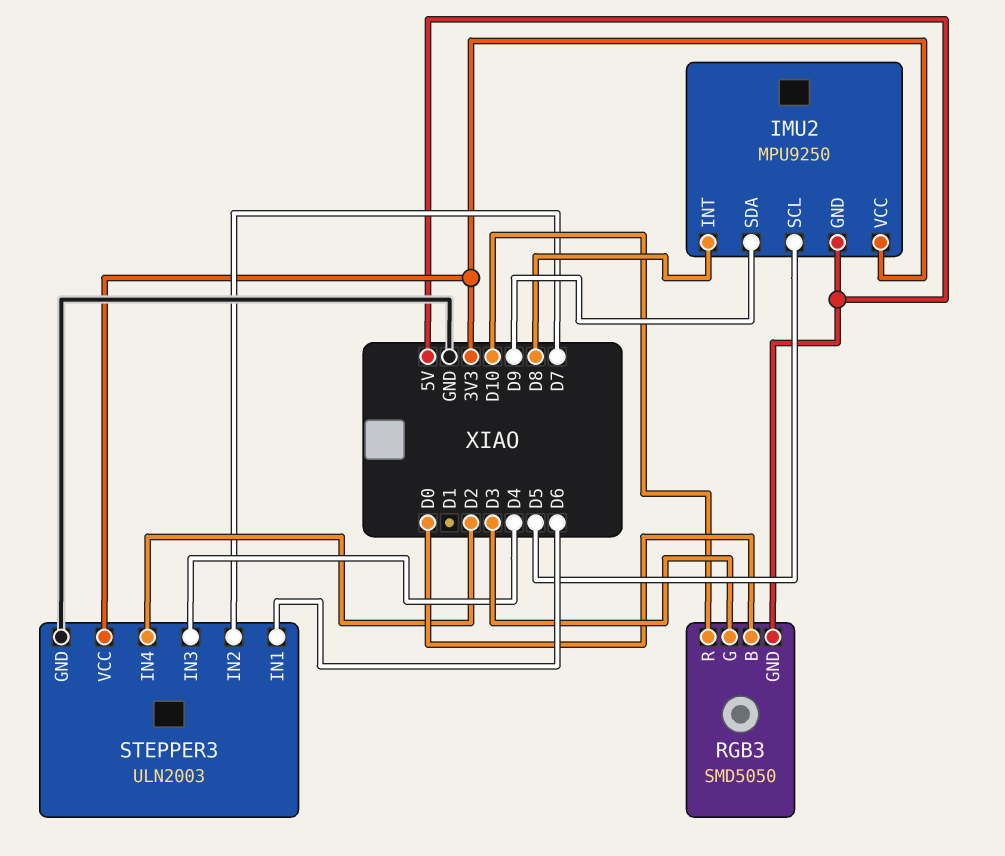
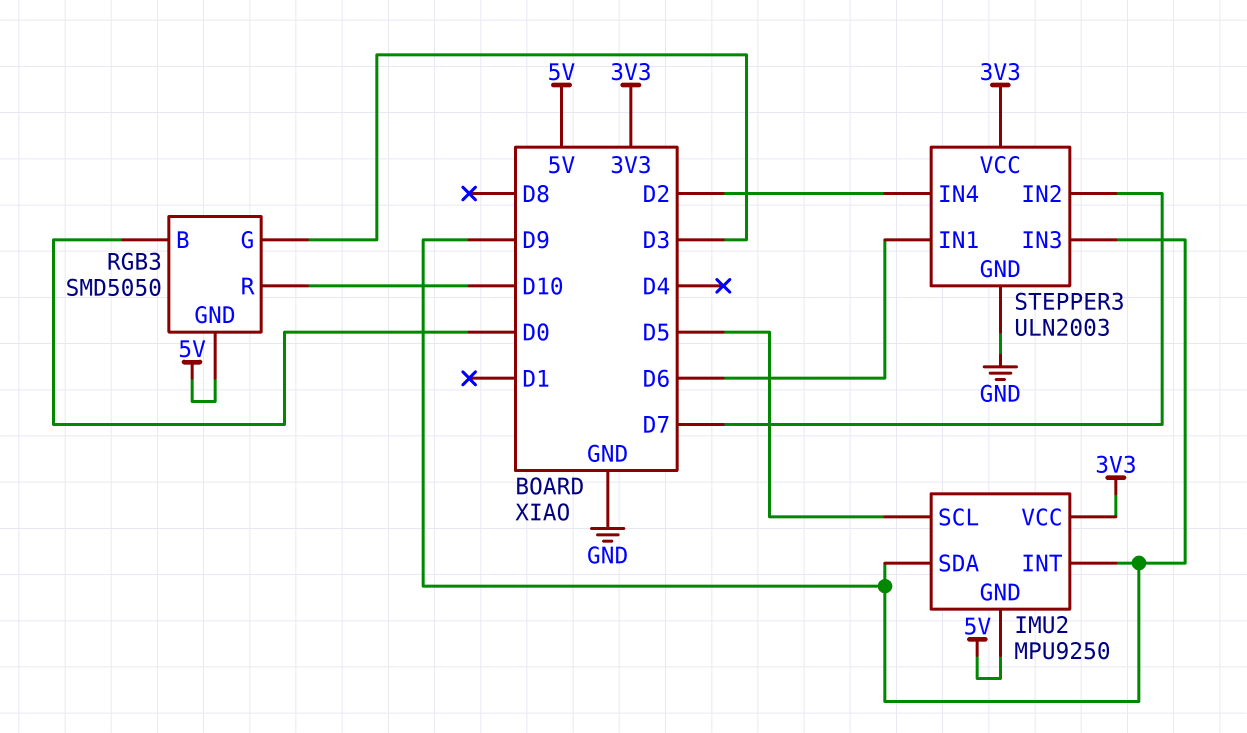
IMU2 pin INT: D8 -> D9
STEPPER3 pin IN3: D4 -> D9

